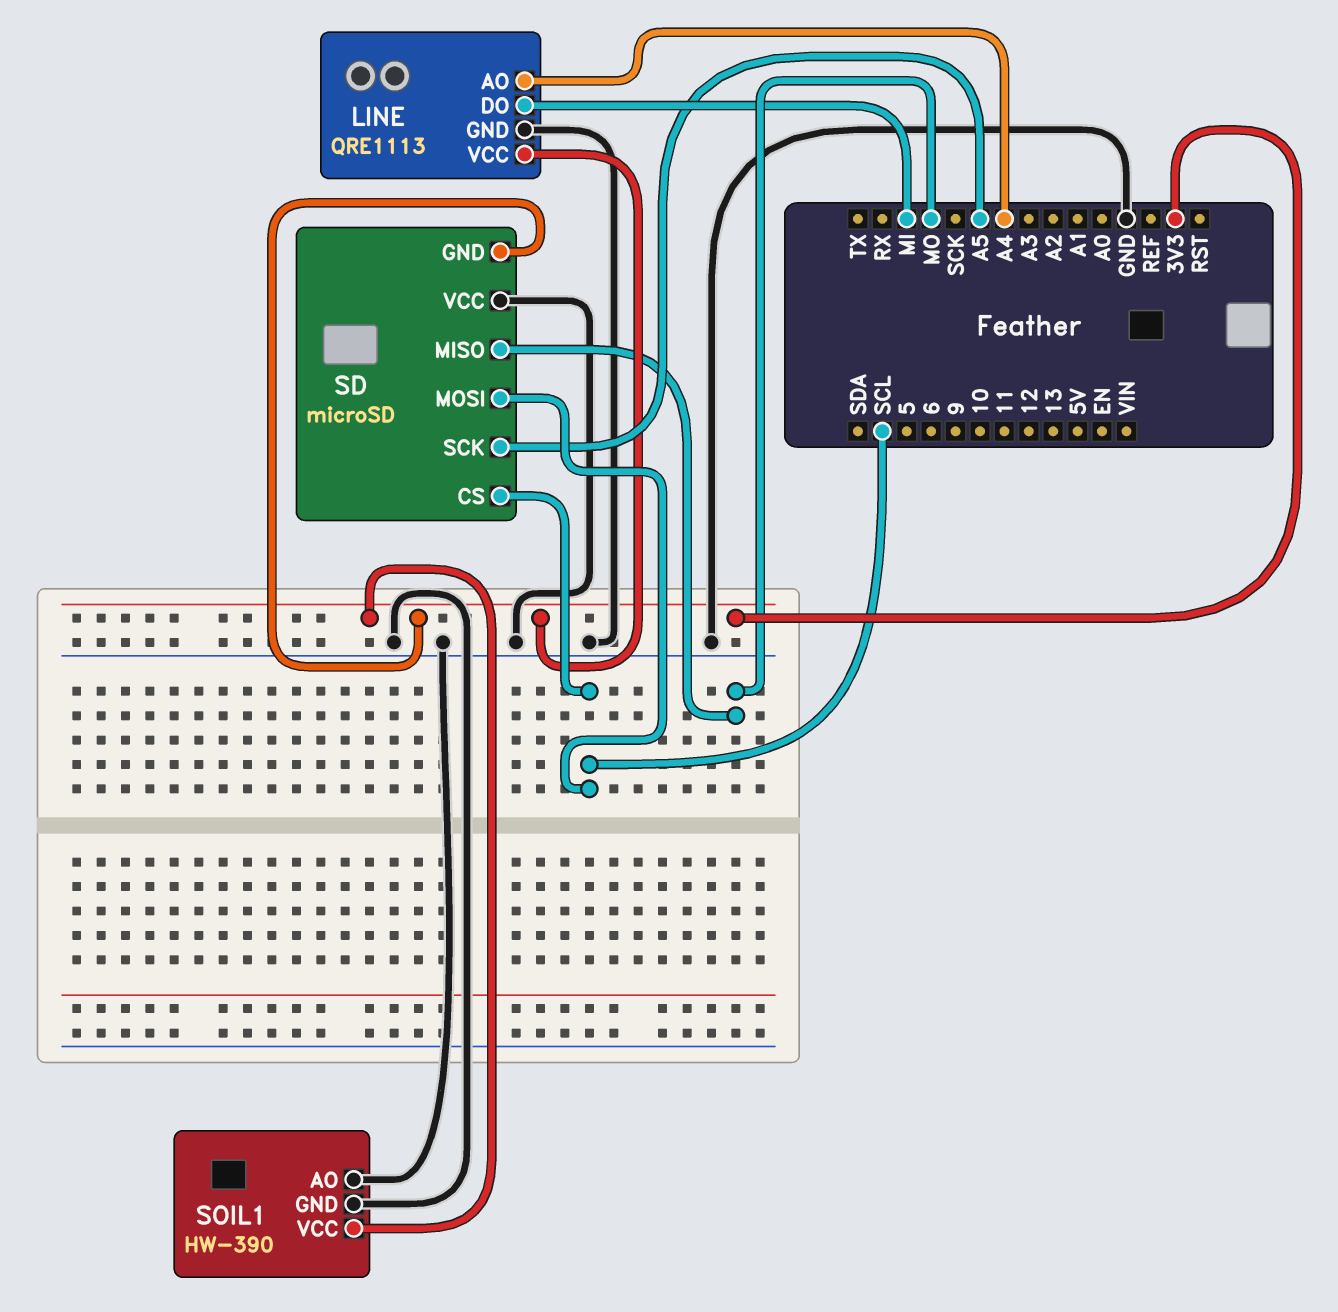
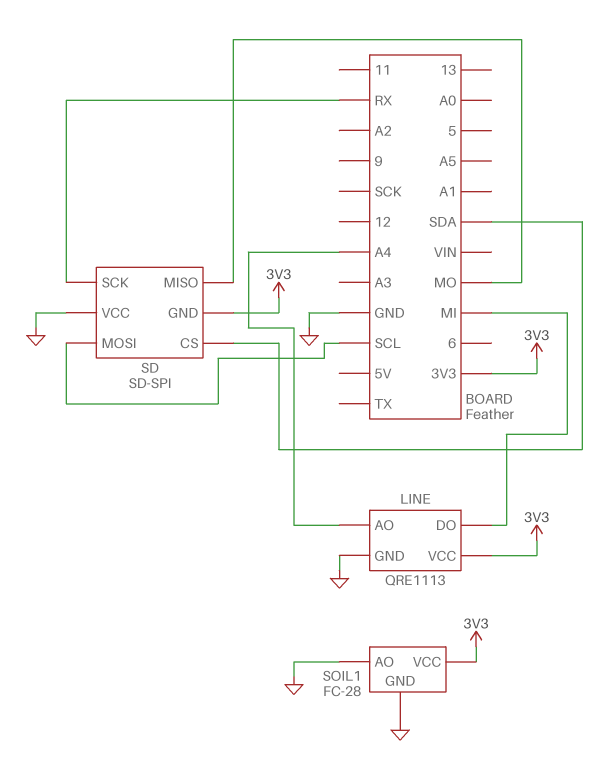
SD: microSD -> SD-SPI
SD pin CS: SCL -> SDA
SD pin SCK: A5 -> RX
SOIL1: HW-390 -> FC-28

